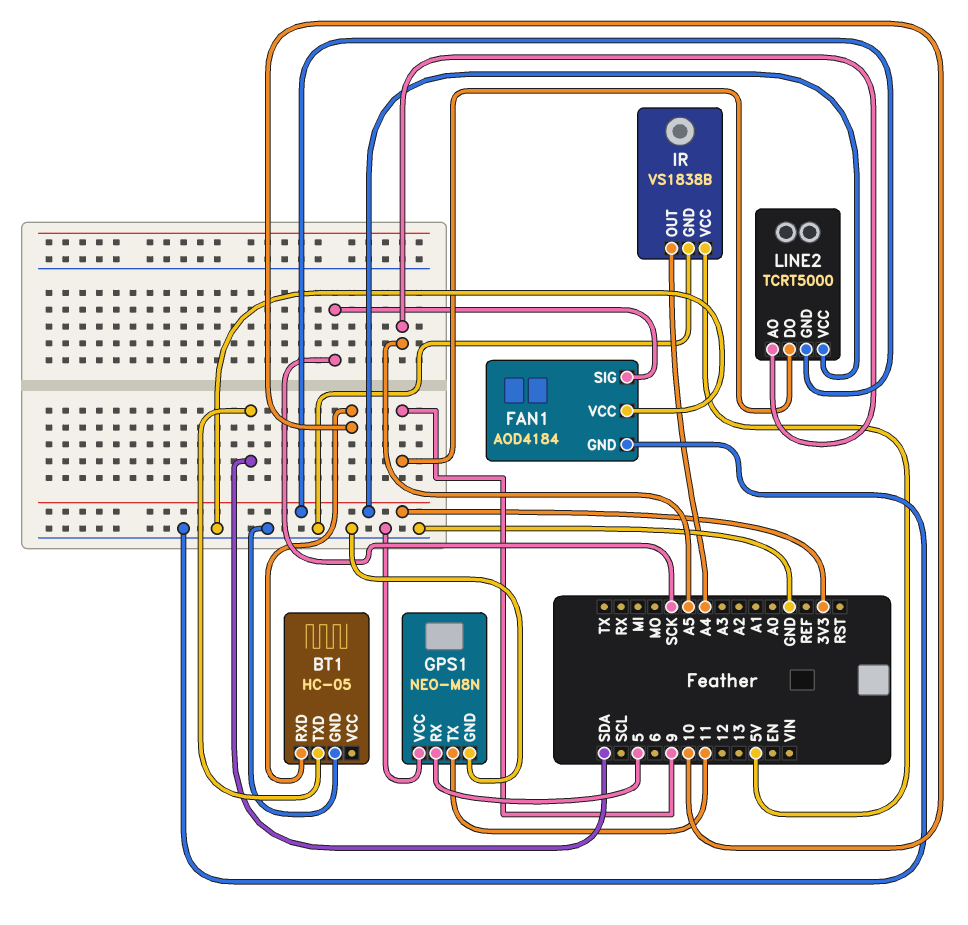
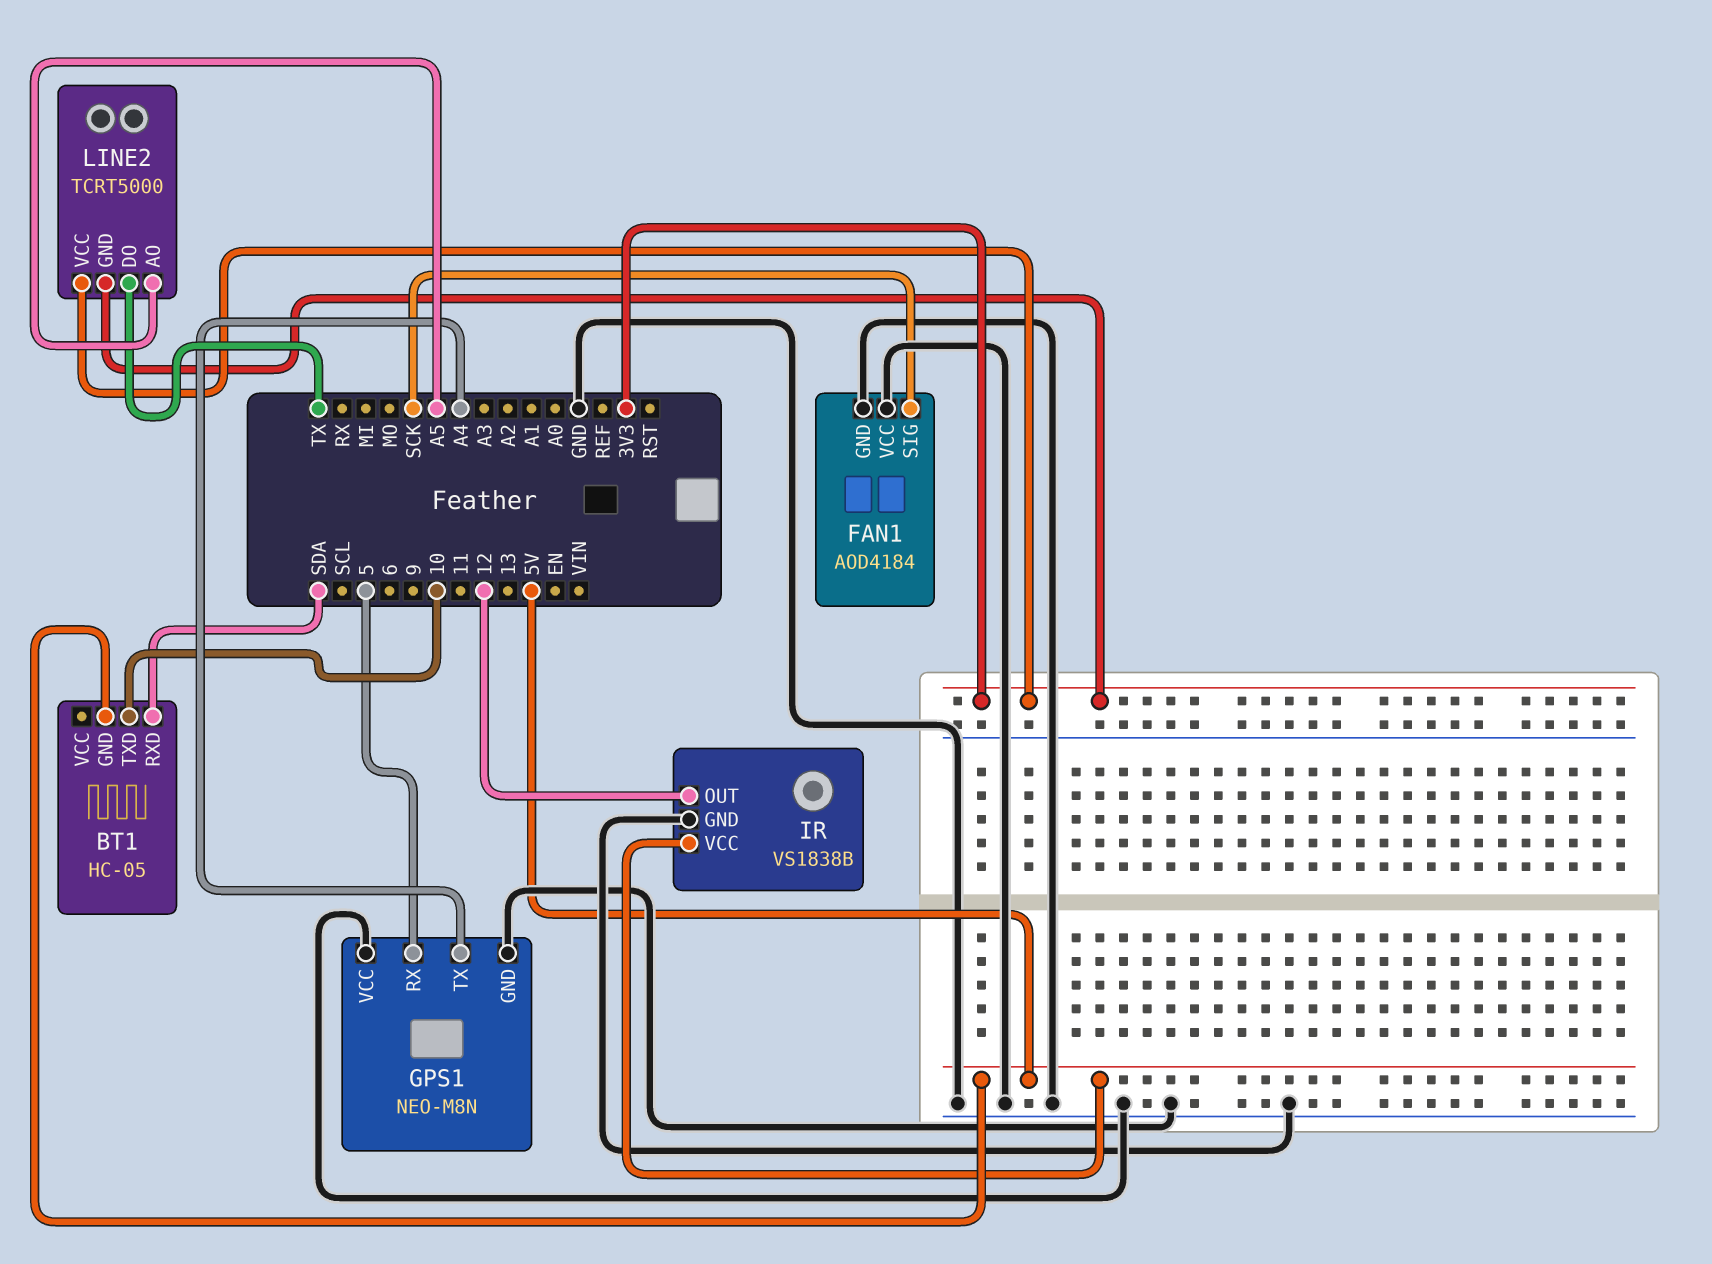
BT1 pin GND: GND -> 5V
BT1 pin RXD: 10 -> SDA
BT1 pin TXD: SDA -> 10
GPS1 pin TX: 11 -> A4
IR pin OUT: A4 -> 12
LINE2 pin DO: 9 -> TX

